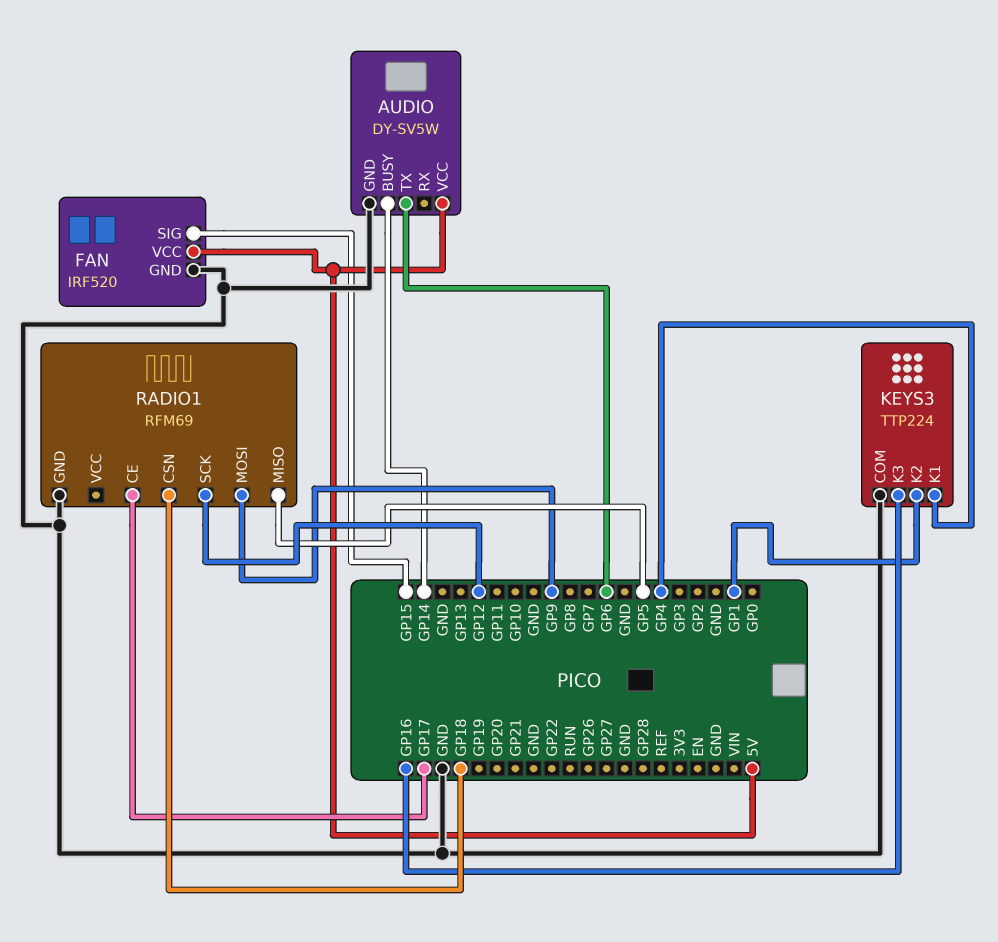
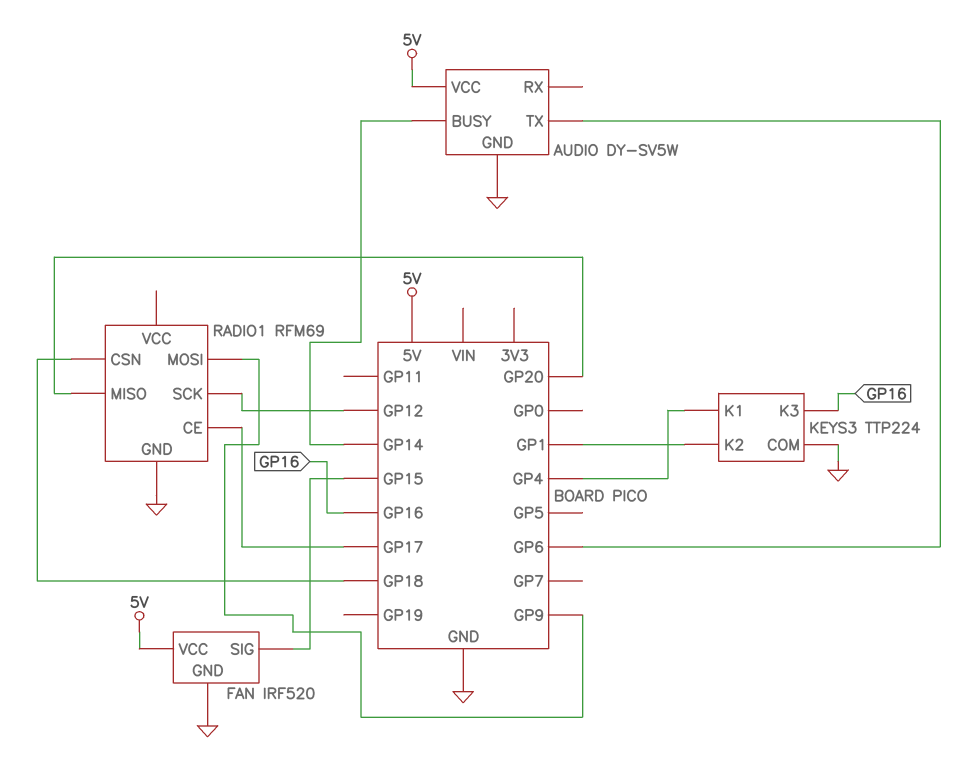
RADIO1 pin MISO: GP5 -> GP20

